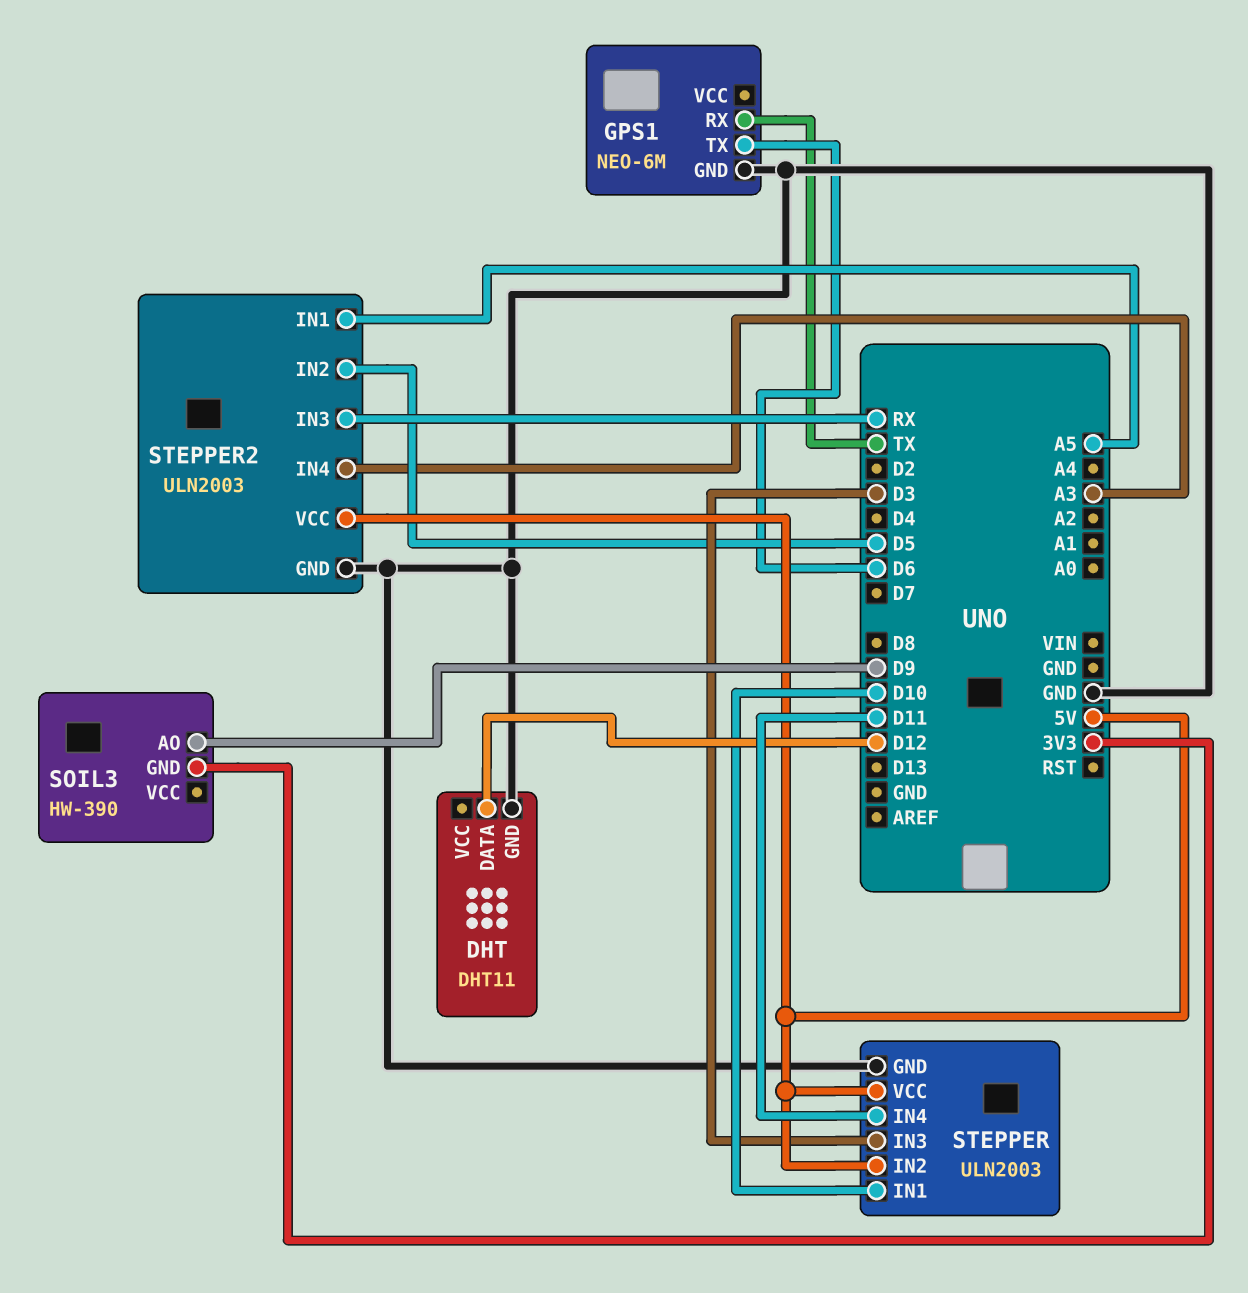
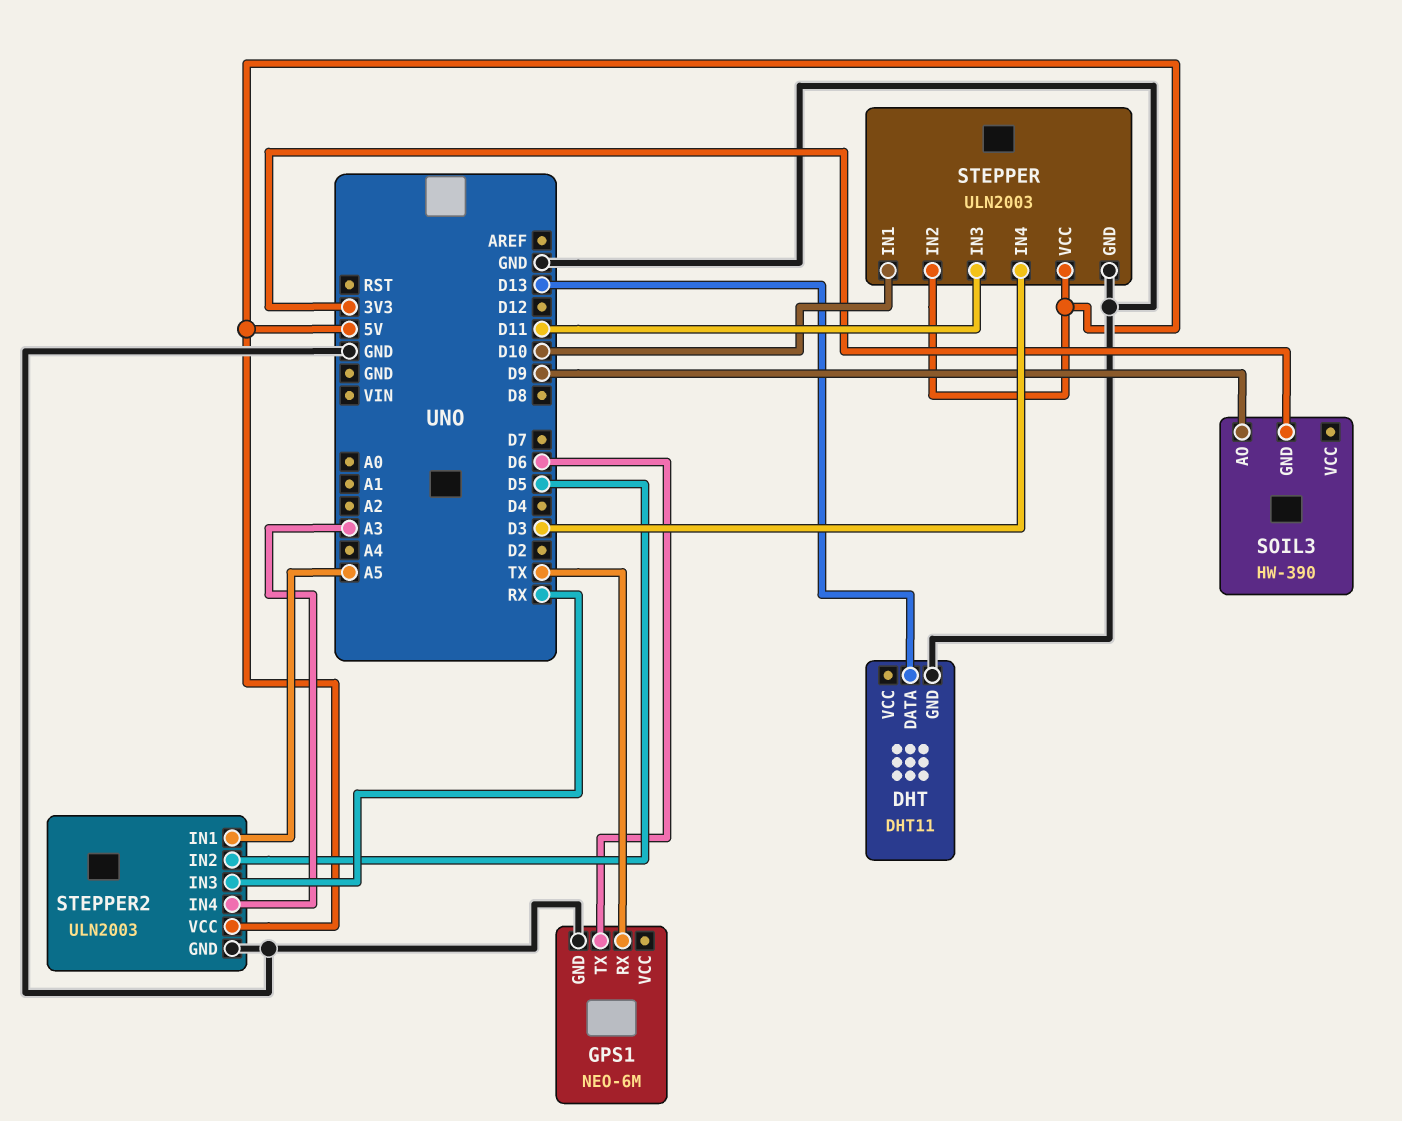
DHT pin DATA: D12 -> D13
STEPPER pin IN3: D3 -> D11
STEPPER pin IN4: D11 -> D3

